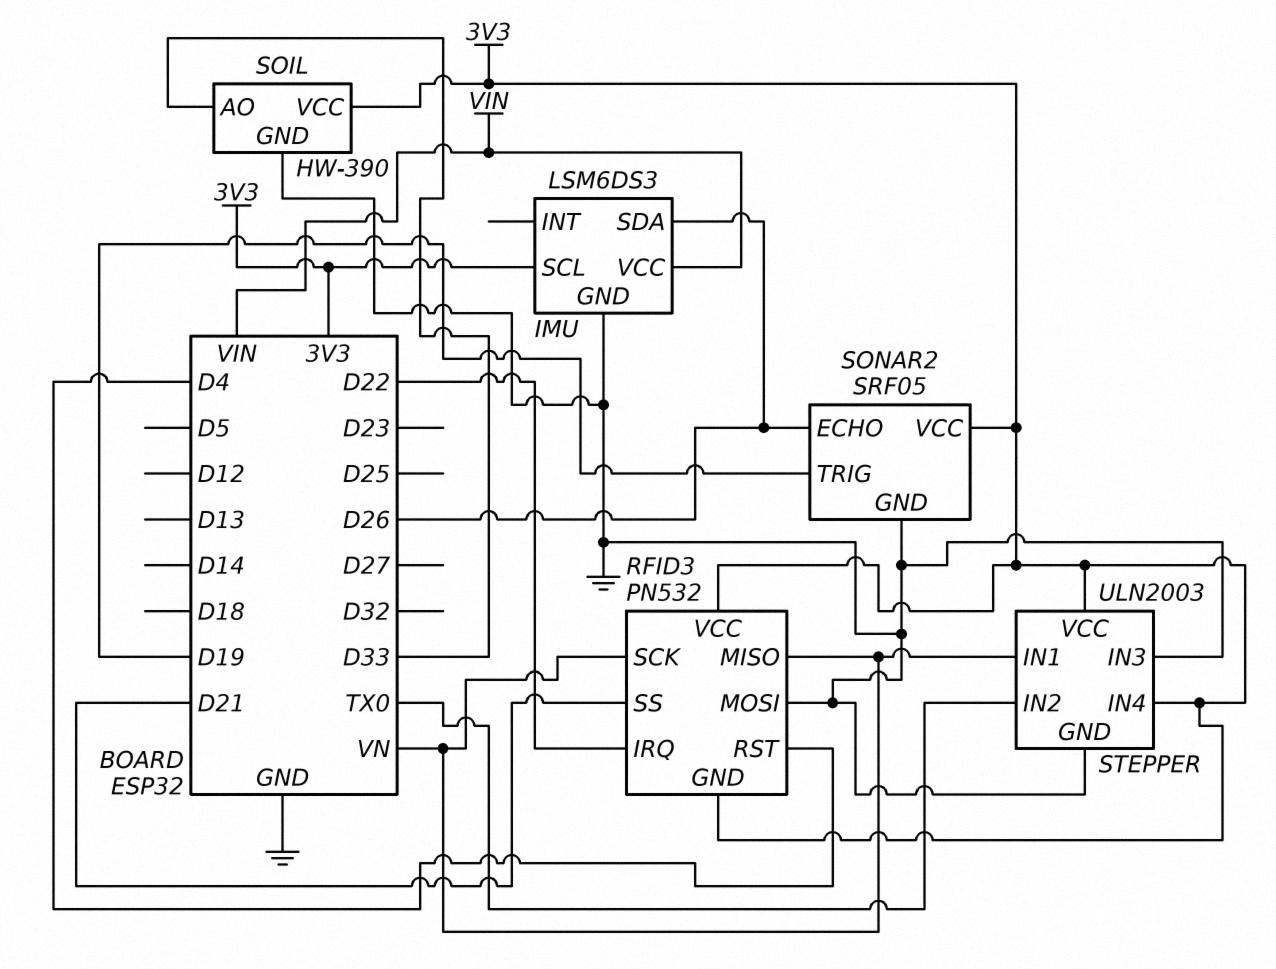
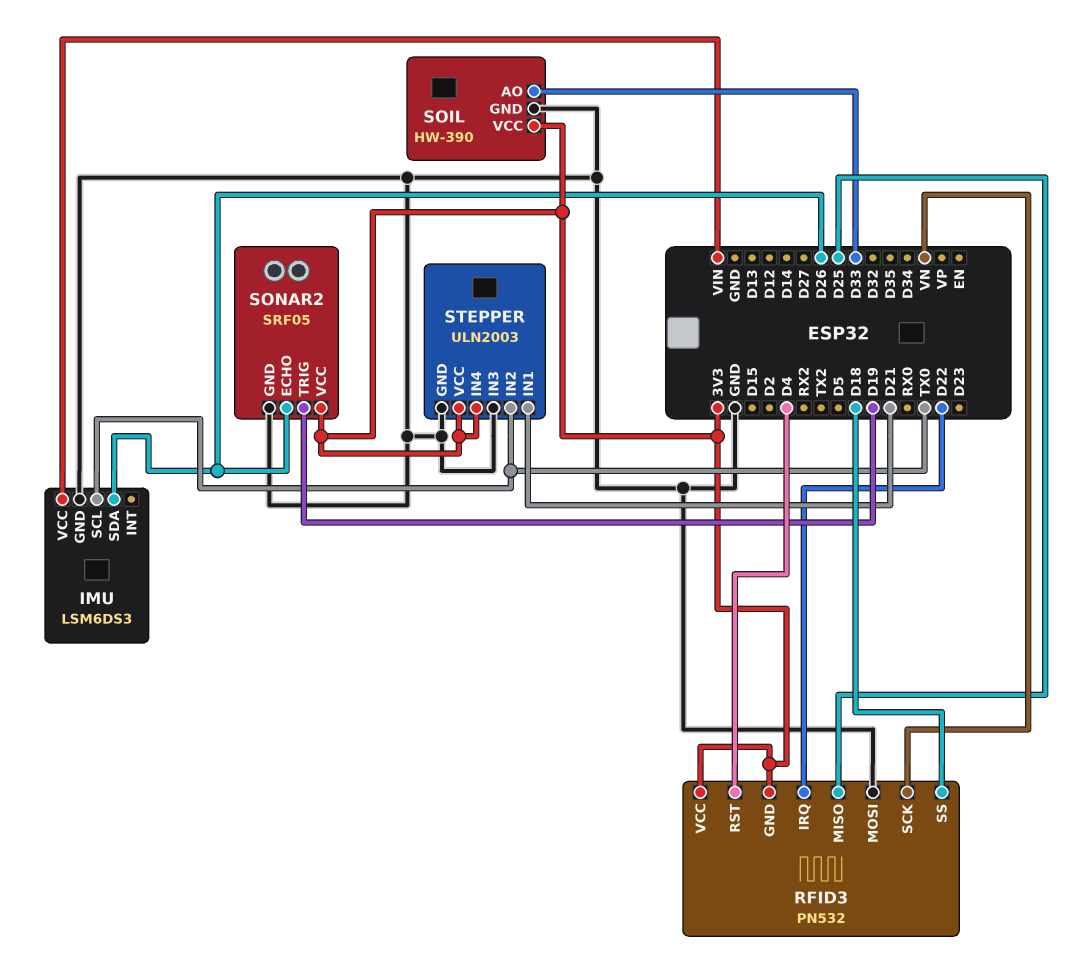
IMU pin SCL: 3V3 -> TX0
RFID3 pin MISO: VN -> D25
RFID3 pin SS: D21 -> D18
STEPPER pin IN1: VN -> D21

